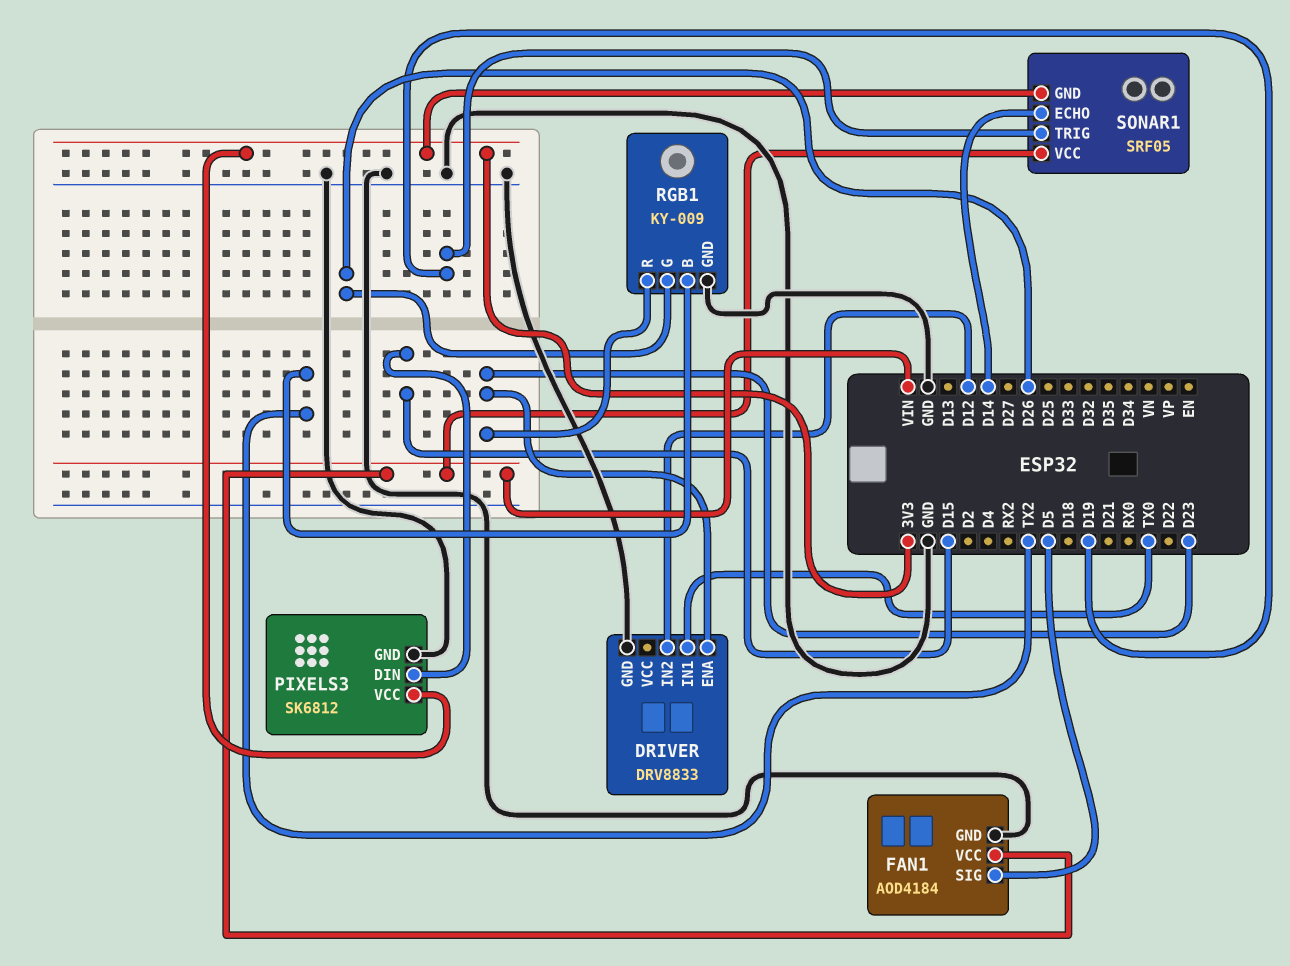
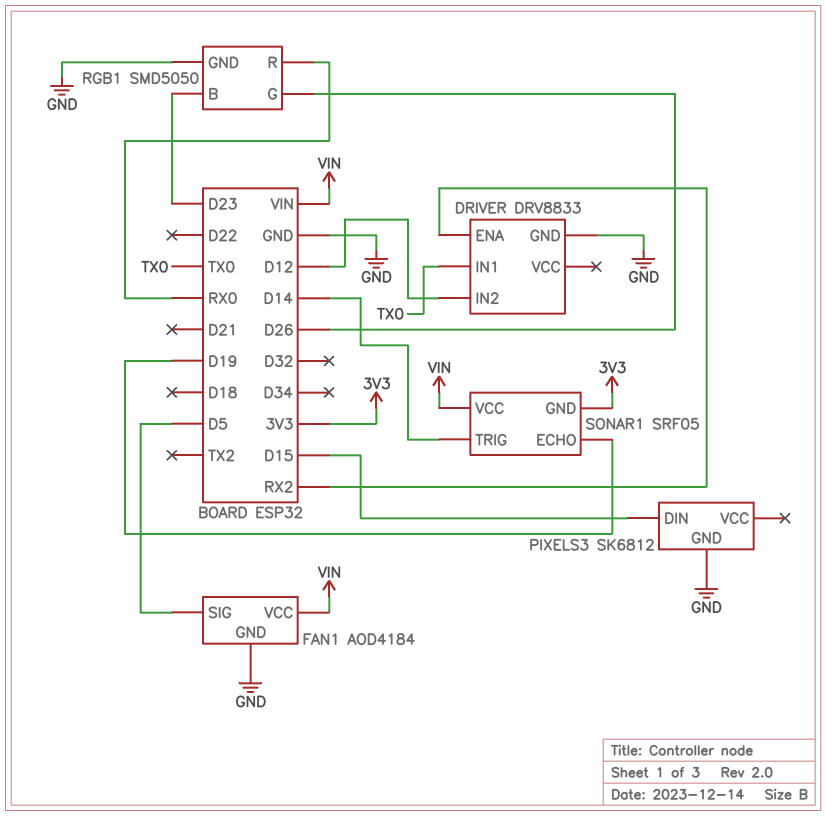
DRIVER pin ENA: D23 -> RX2
PIXELS3 pin VCC: 3V3 -> none
RGB1: KY-009 -> SMD5050
RGB1 pin B: TX2 -> D23
RGB1 pin R: D23 -> RX0
SONAR1 pin ECHO: D14 -> D19
SONAR1 pin TRIG: D19 -> D14

